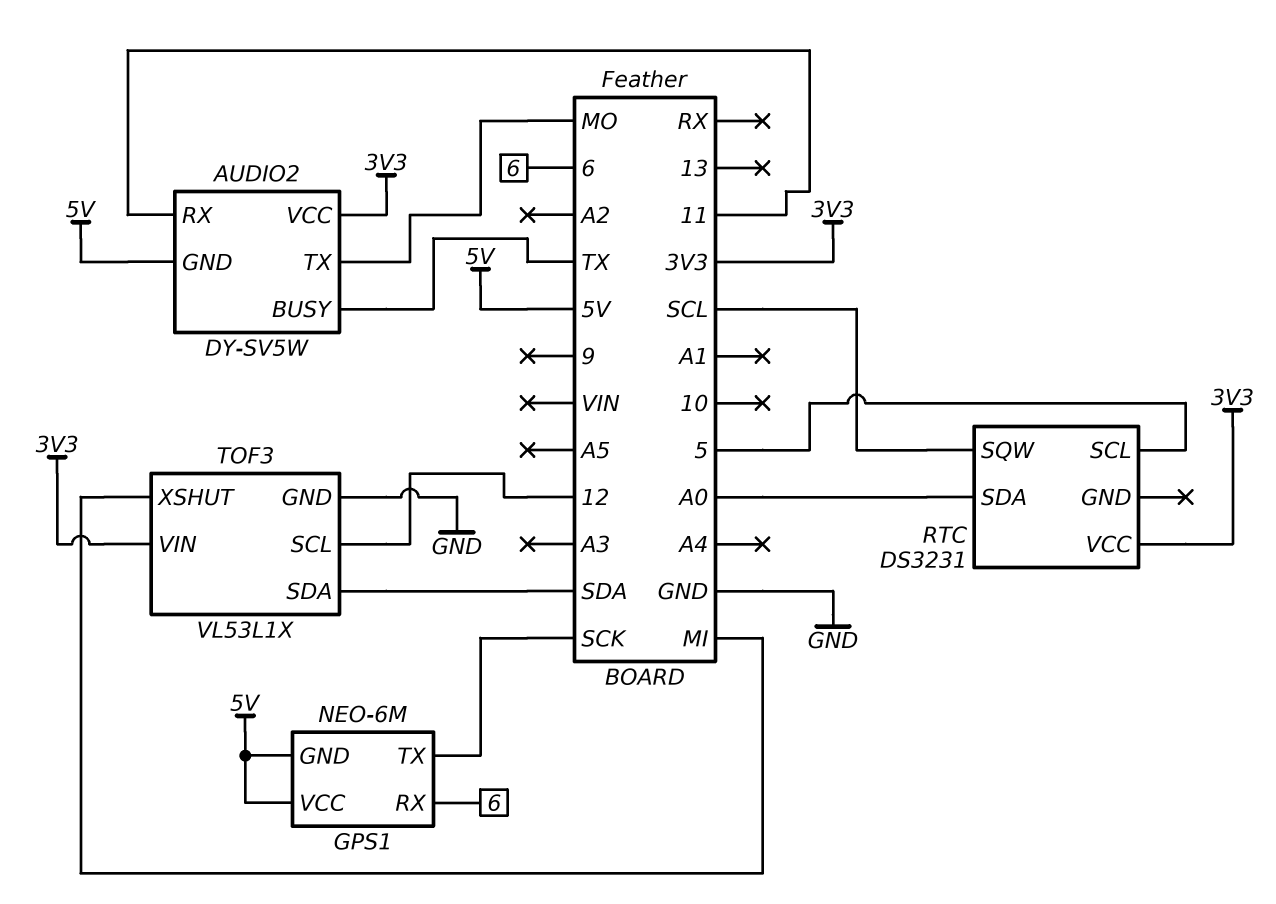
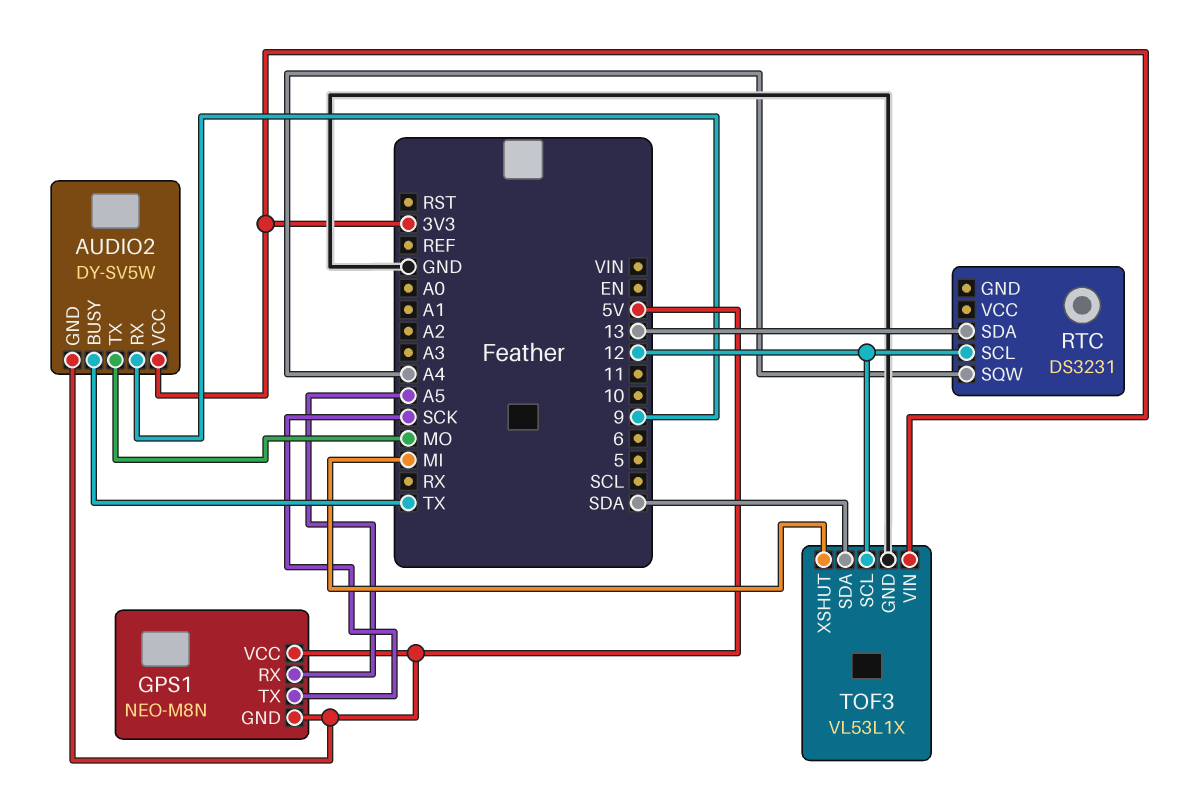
AUDIO2 pin RX: 11 -> 9
GPS1: NEO-6M -> NEO-M8N
GPS1 pin RX: 6 -> A5
RTC pin SCL: 5 -> 12
RTC pin SDA: A0 -> 13
RTC pin SQW: SCL -> A4
RTC pin VCC: 3V3 -> none

